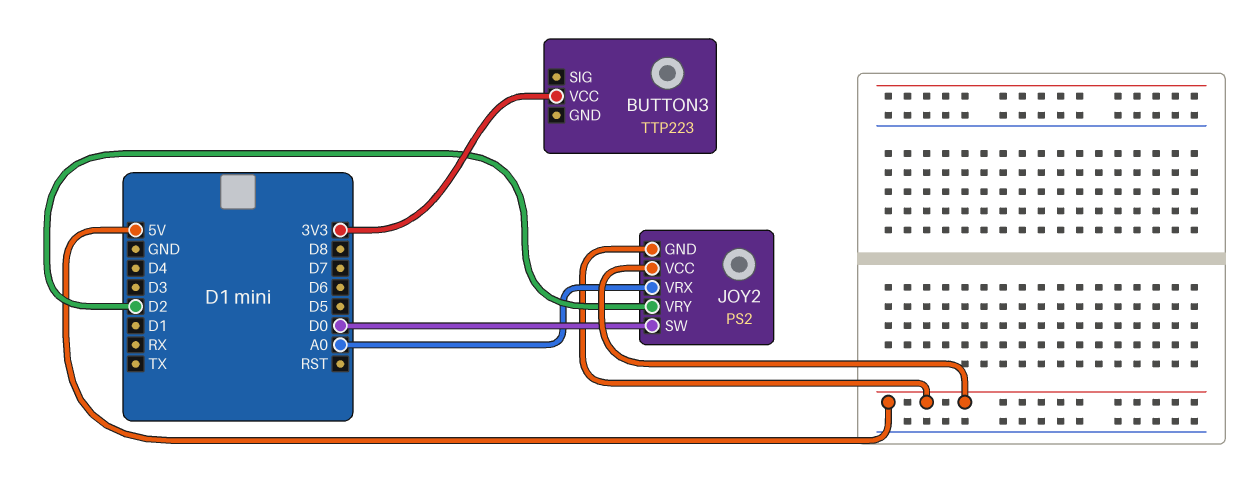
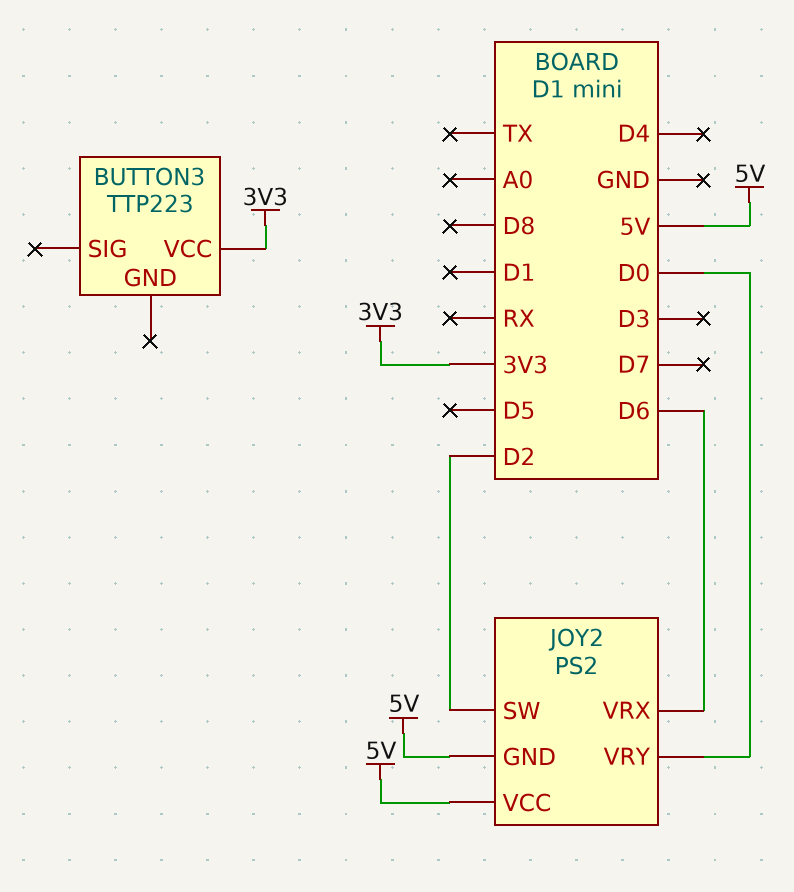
JOY2 pin SW: D0 -> D2
JOY2 pin VRX: A0 -> D6
JOY2 pin VRY: D2 -> D0

